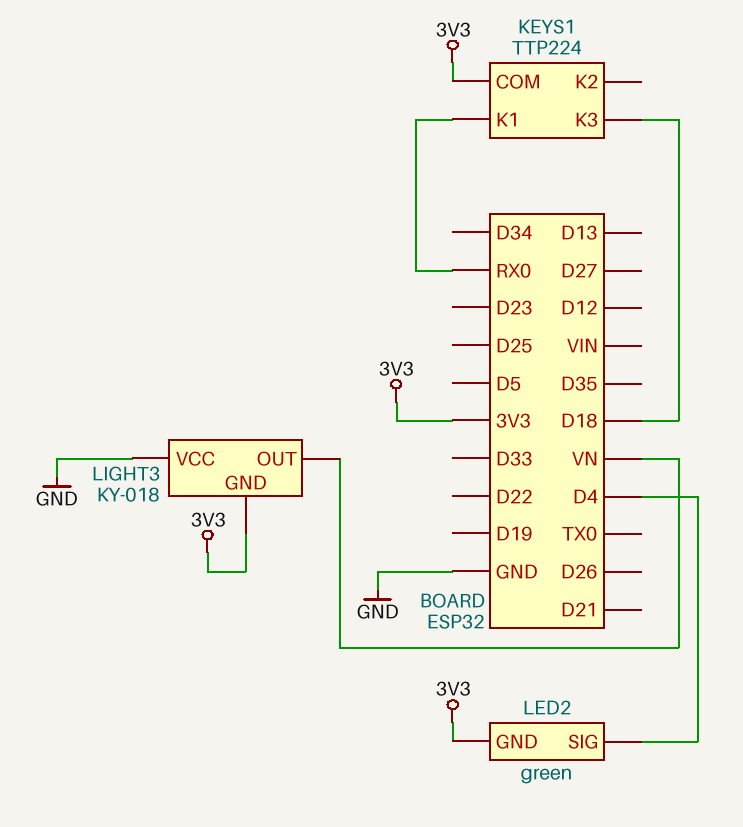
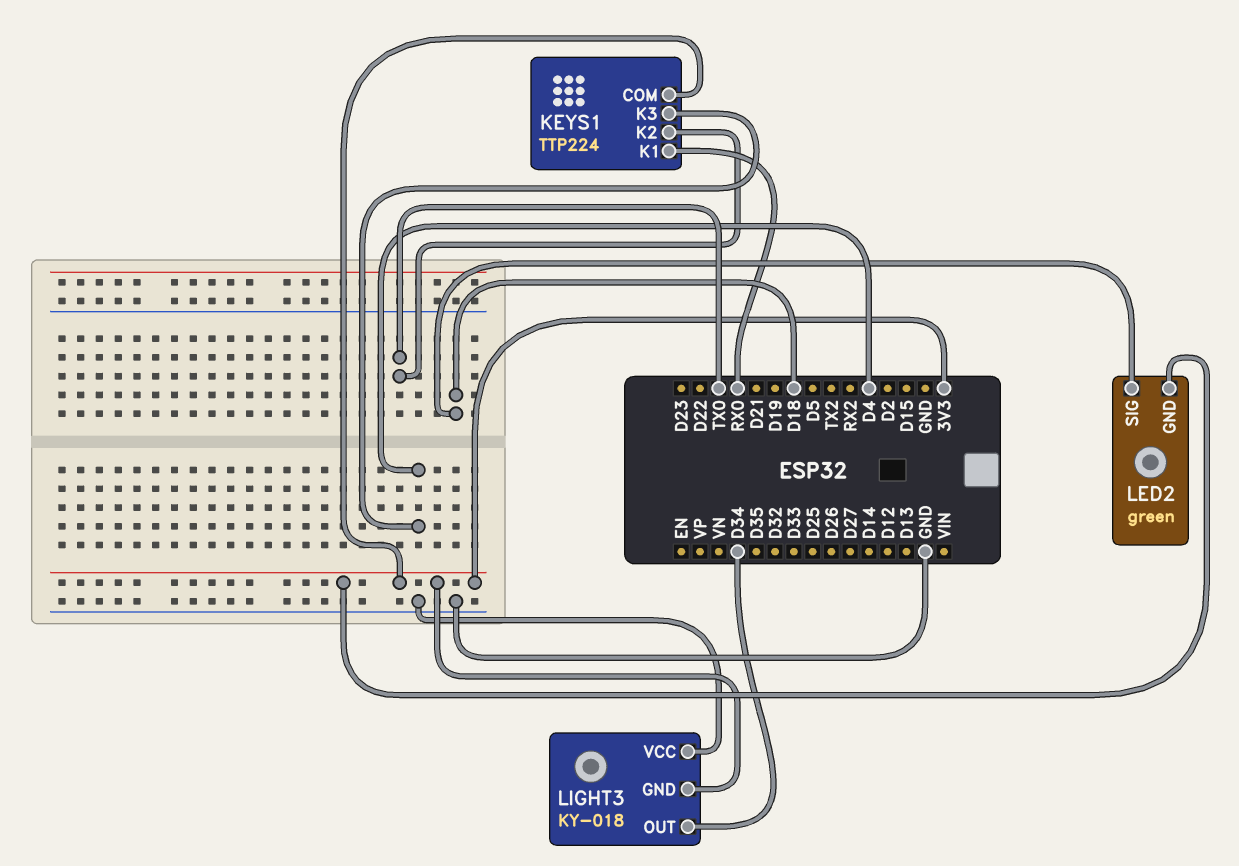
KEYS1 pin K2: none -> TX0
KEYS1 pin K3: D18 -> D4
LED2 pin SIG: D4 -> D18
LIGHT3 pin OUT: VN -> D34

